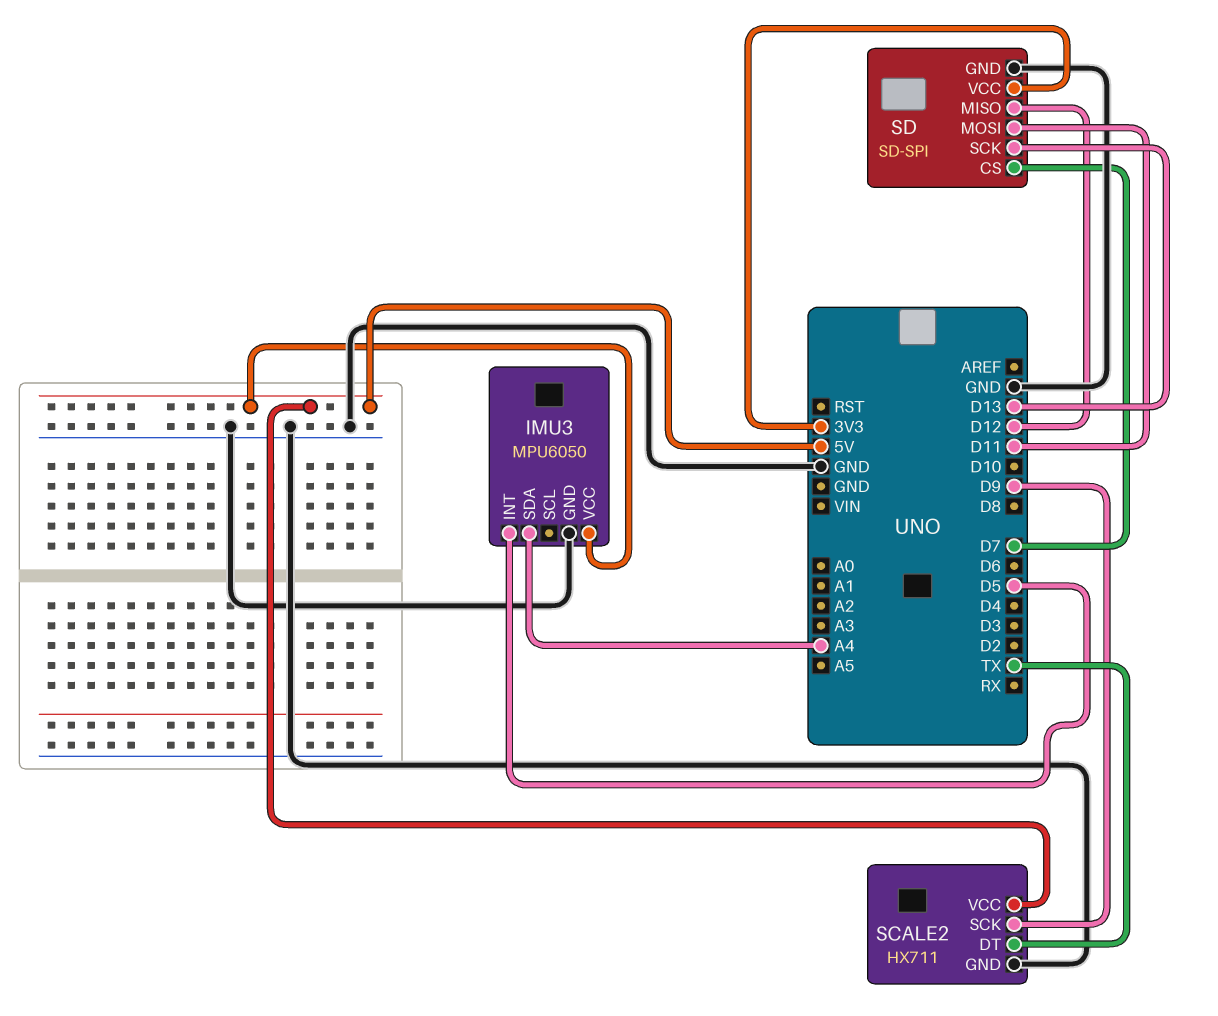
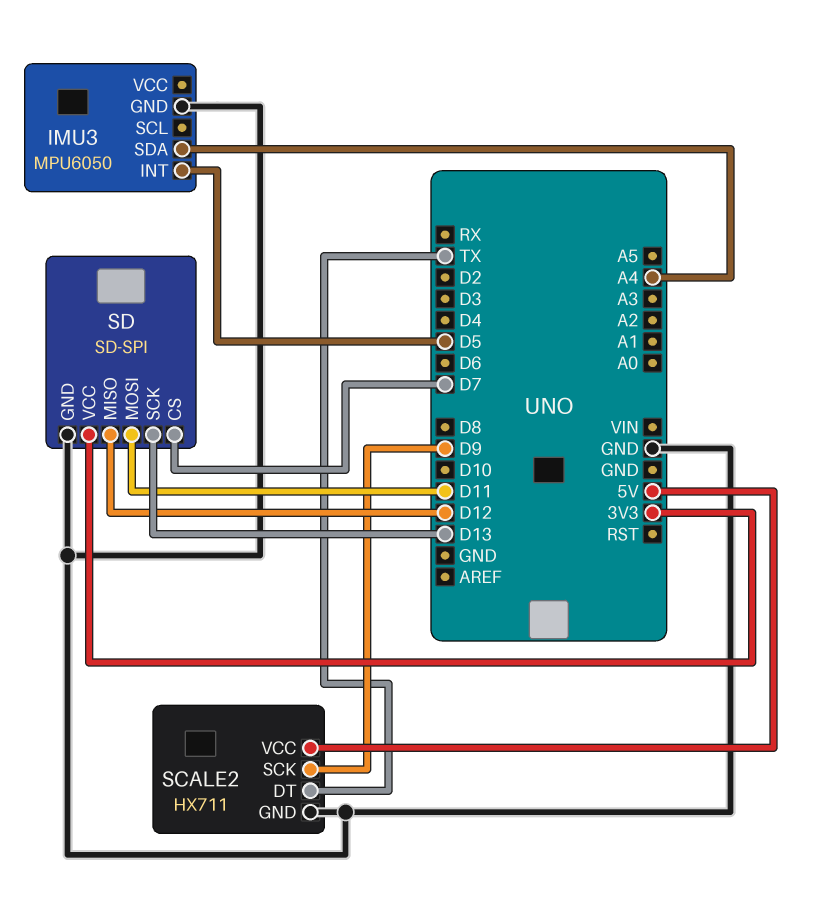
IMU3 pin VCC: 5V -> none

